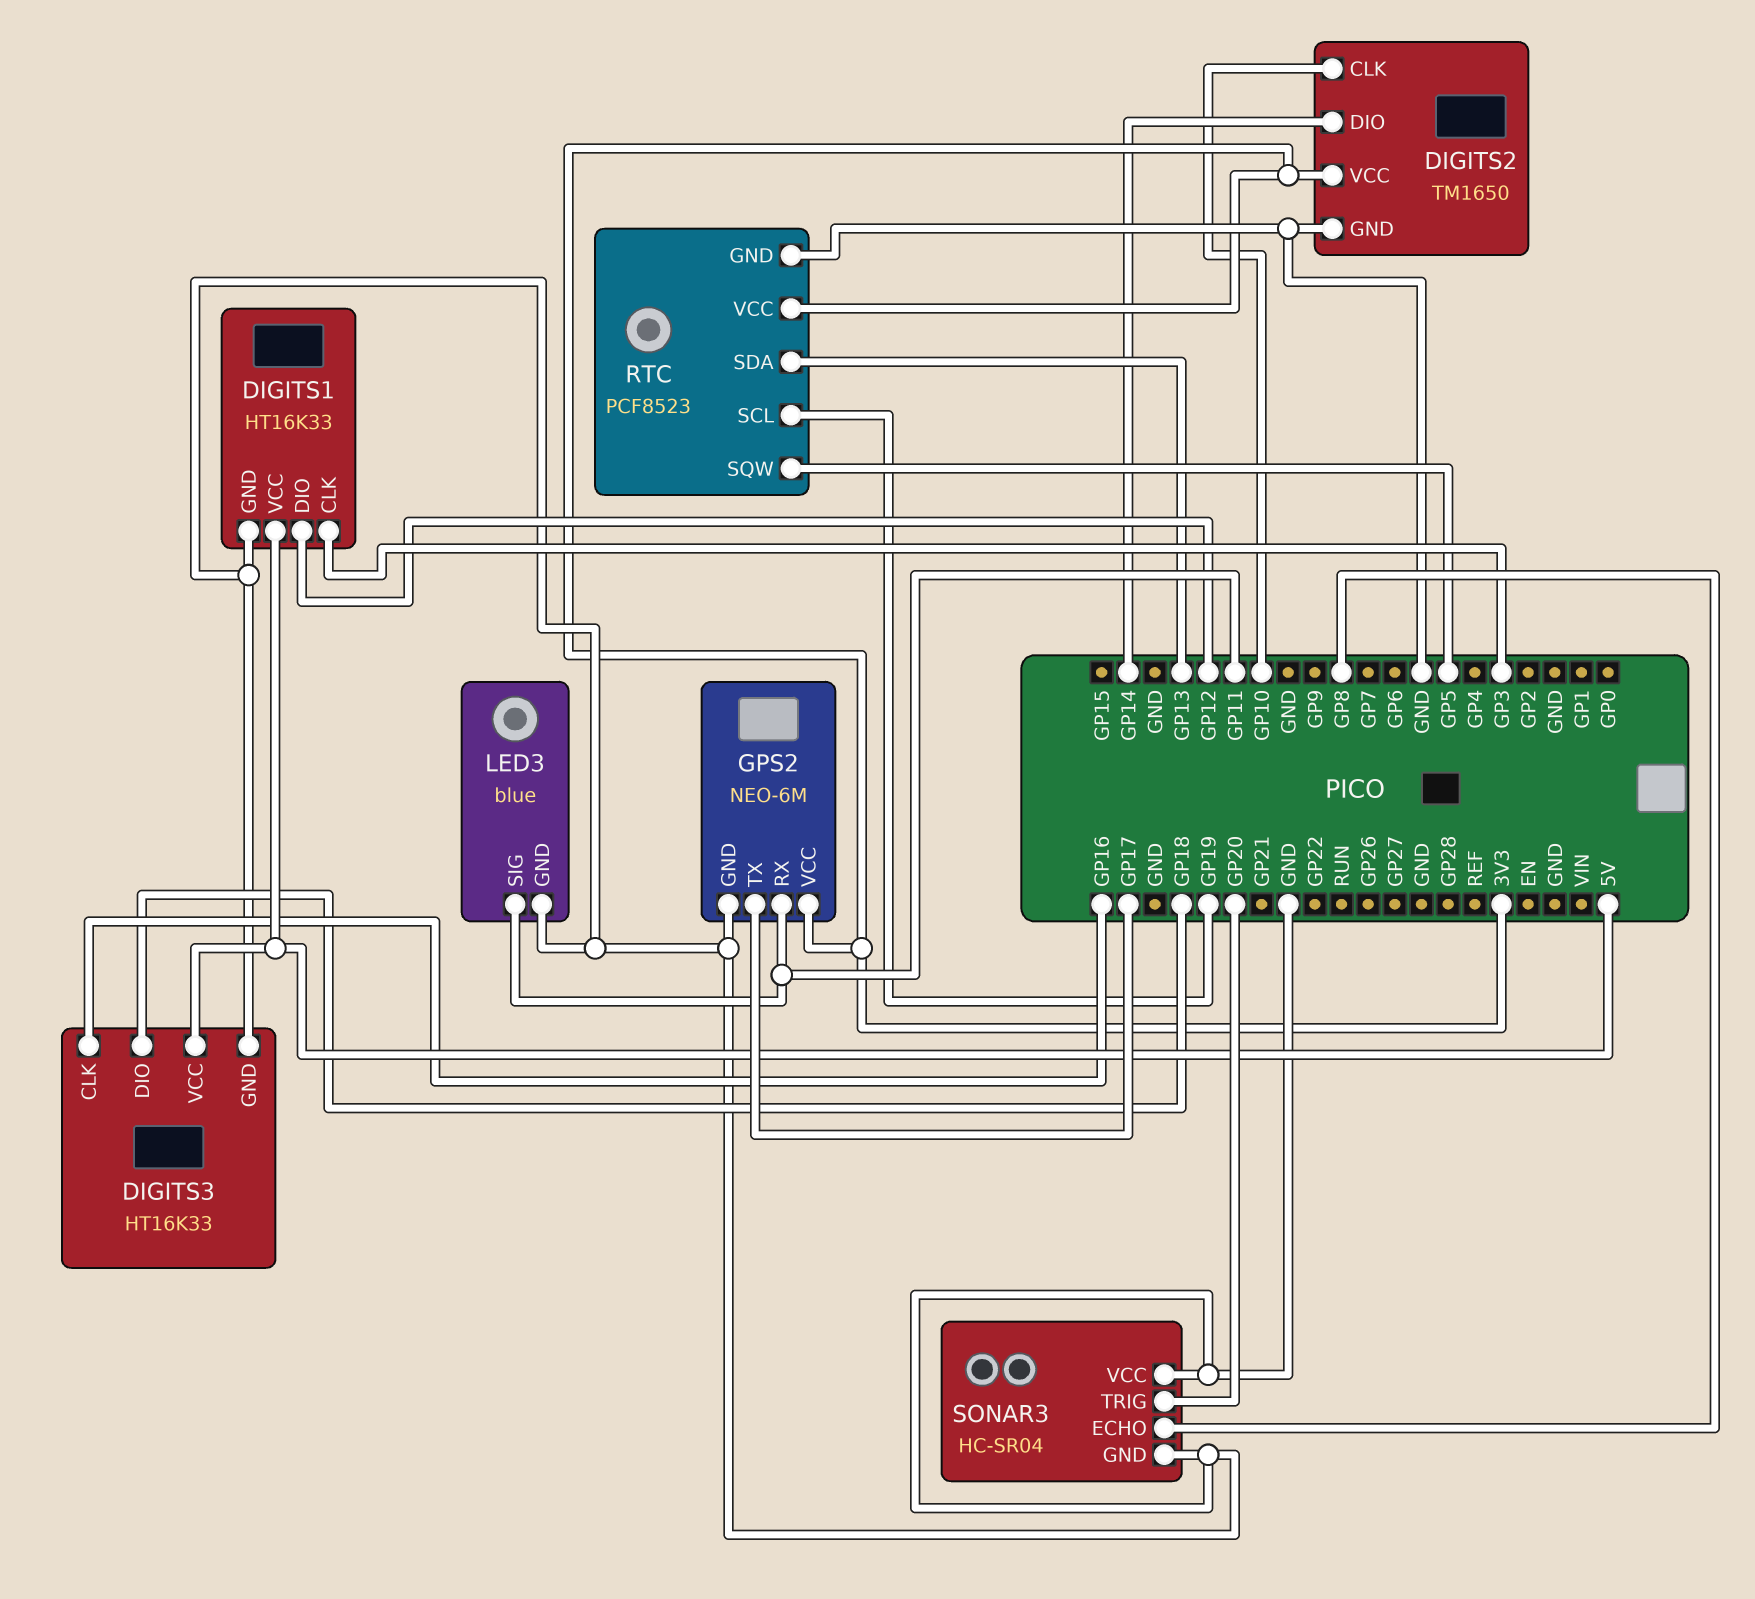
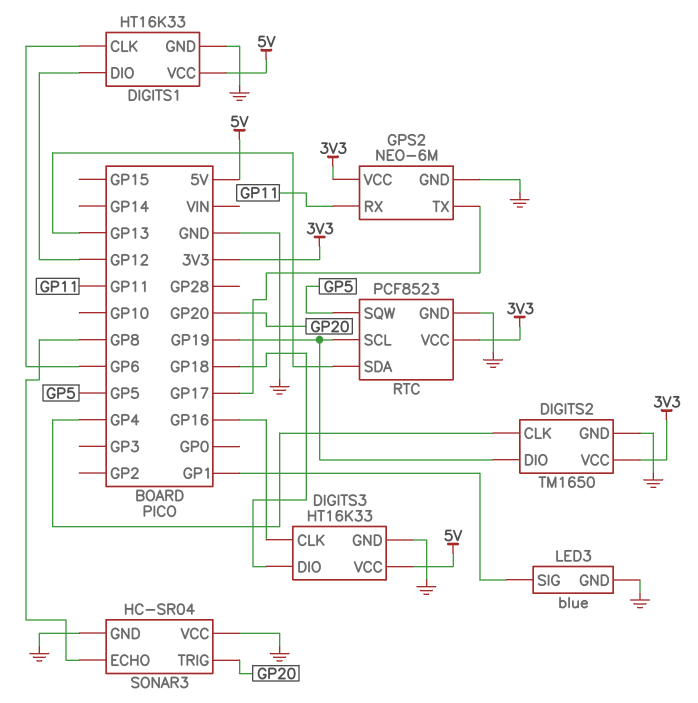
DIGITS1 pin CLK: GP3 -> GP6
DIGITS2 pin CLK: GP10 -> GP4
DIGITS2 pin DIO: GP14 -> GP19
LED3 pin SIG: GP11 -> GP1

